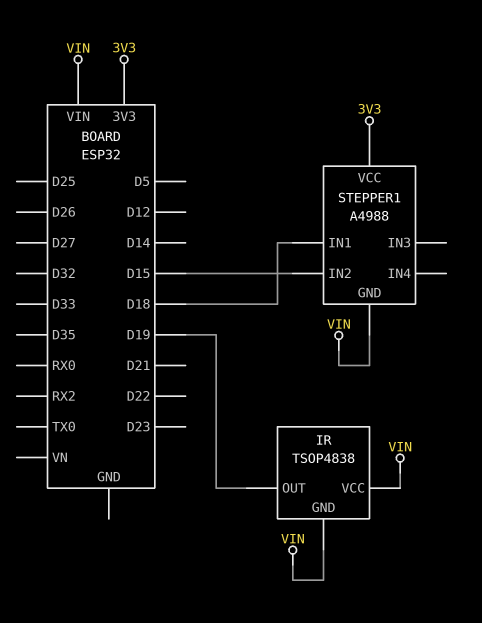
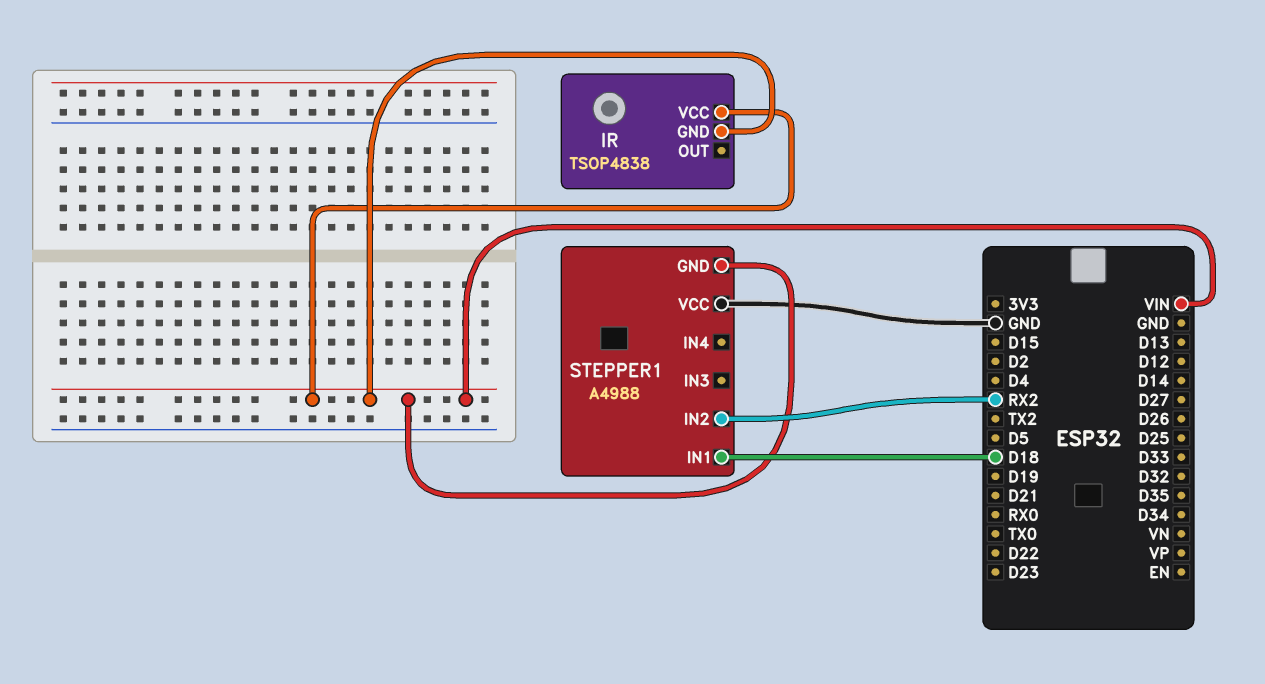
IR pin OUT: D19 -> none
STEPPER1 pin IN2: D15 -> RX2
STEPPER1 pin VCC: 3V3 -> GND

